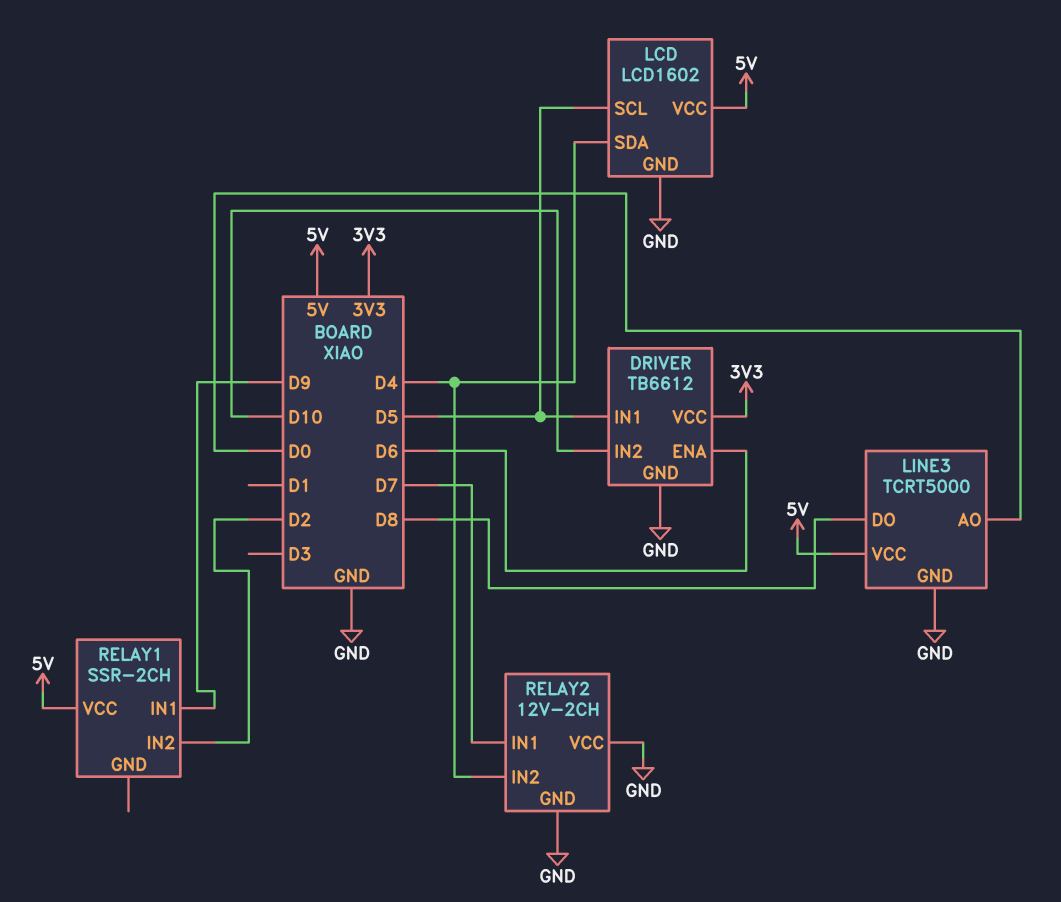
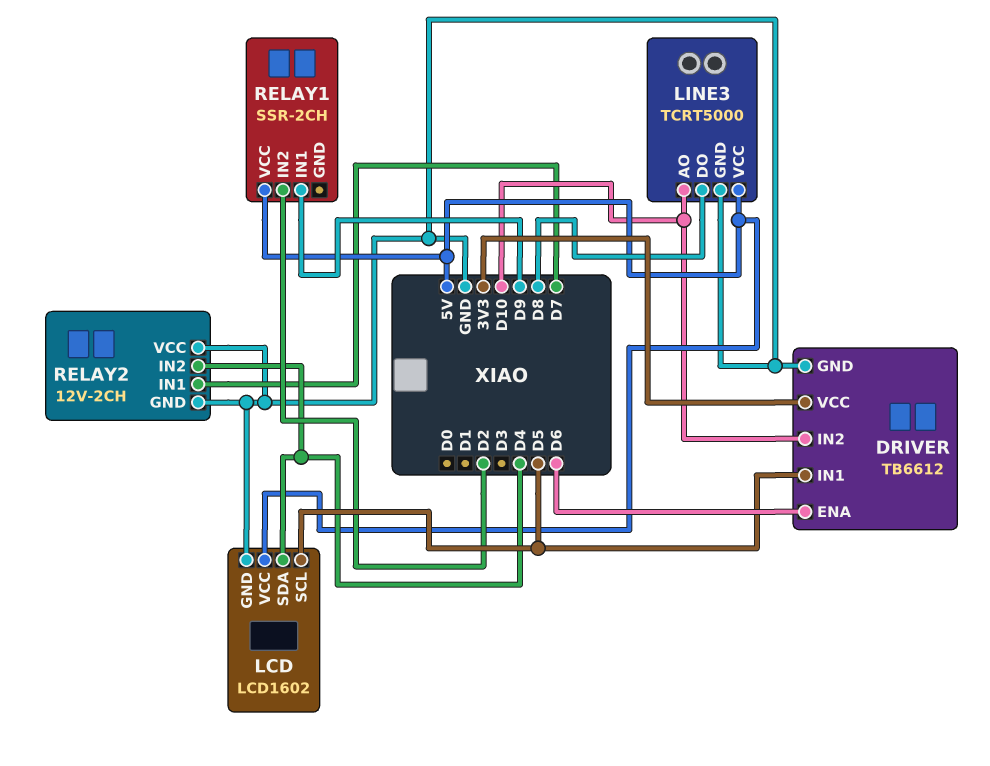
LINE3 pin AO: D0 -> D10

